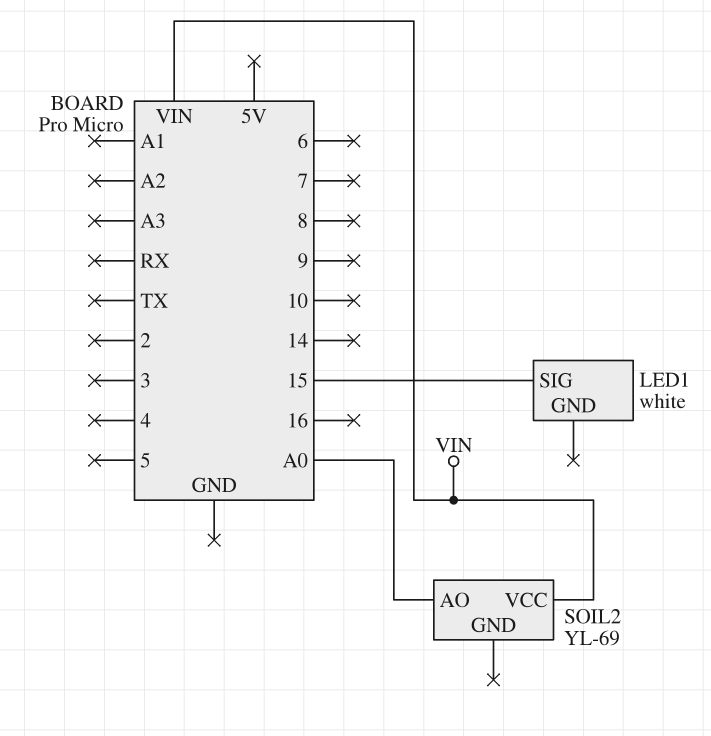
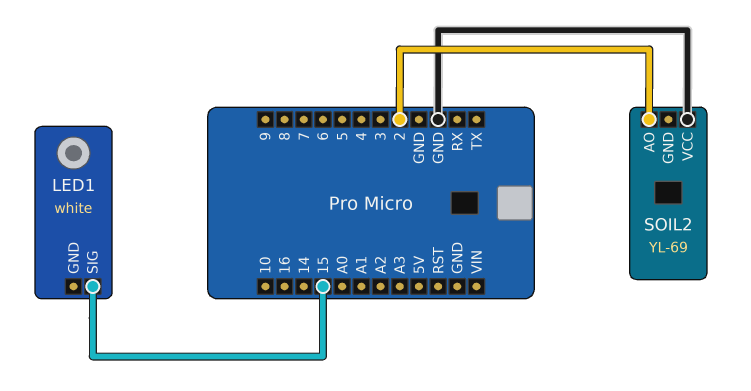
SOIL2 pin AO: A0 -> 2
SOIL2 pin VCC: VIN -> GND

